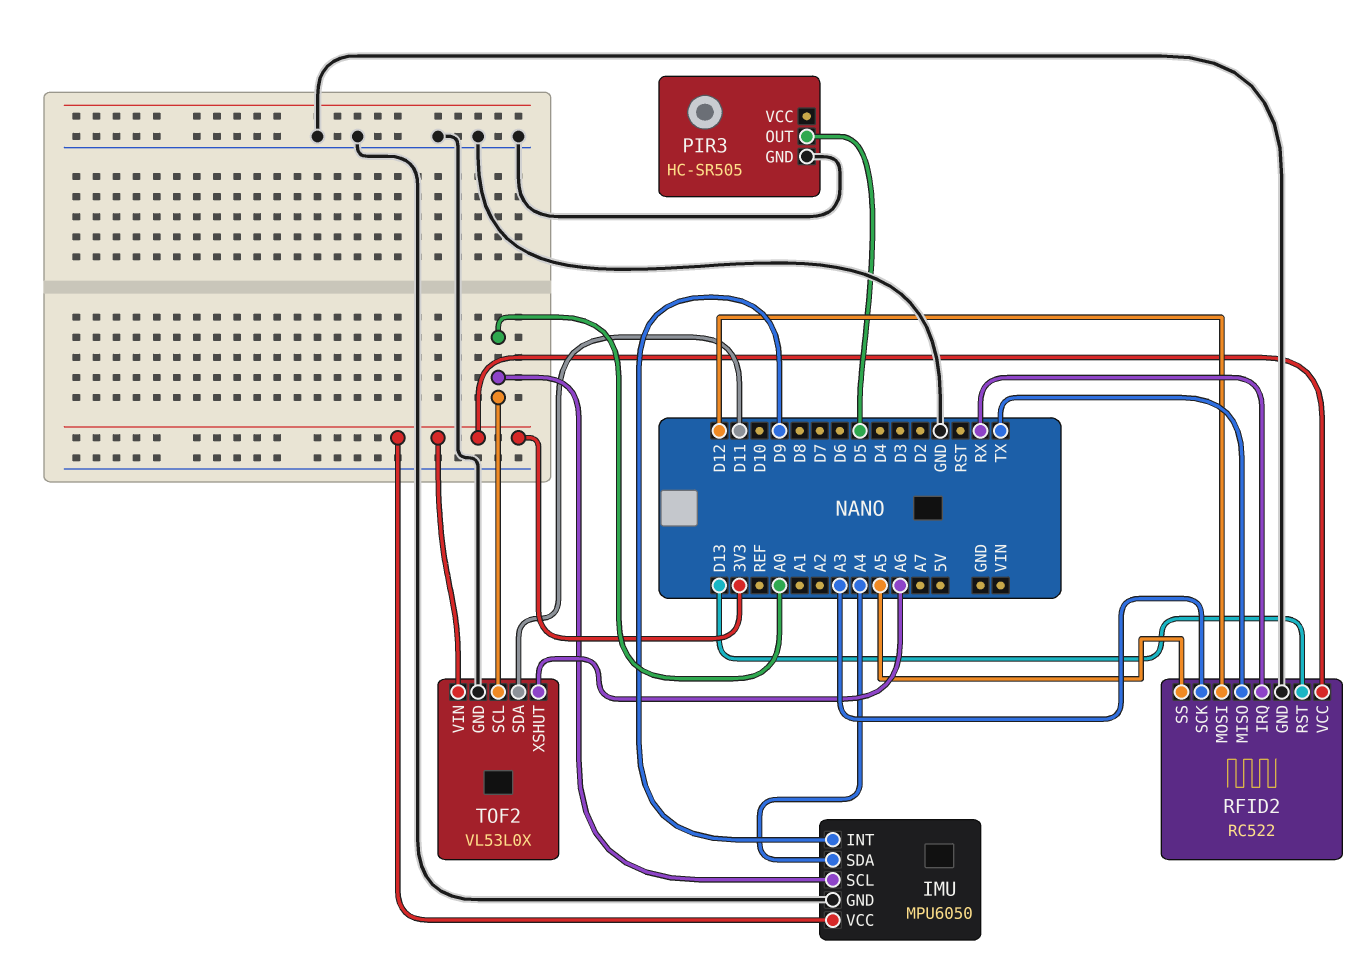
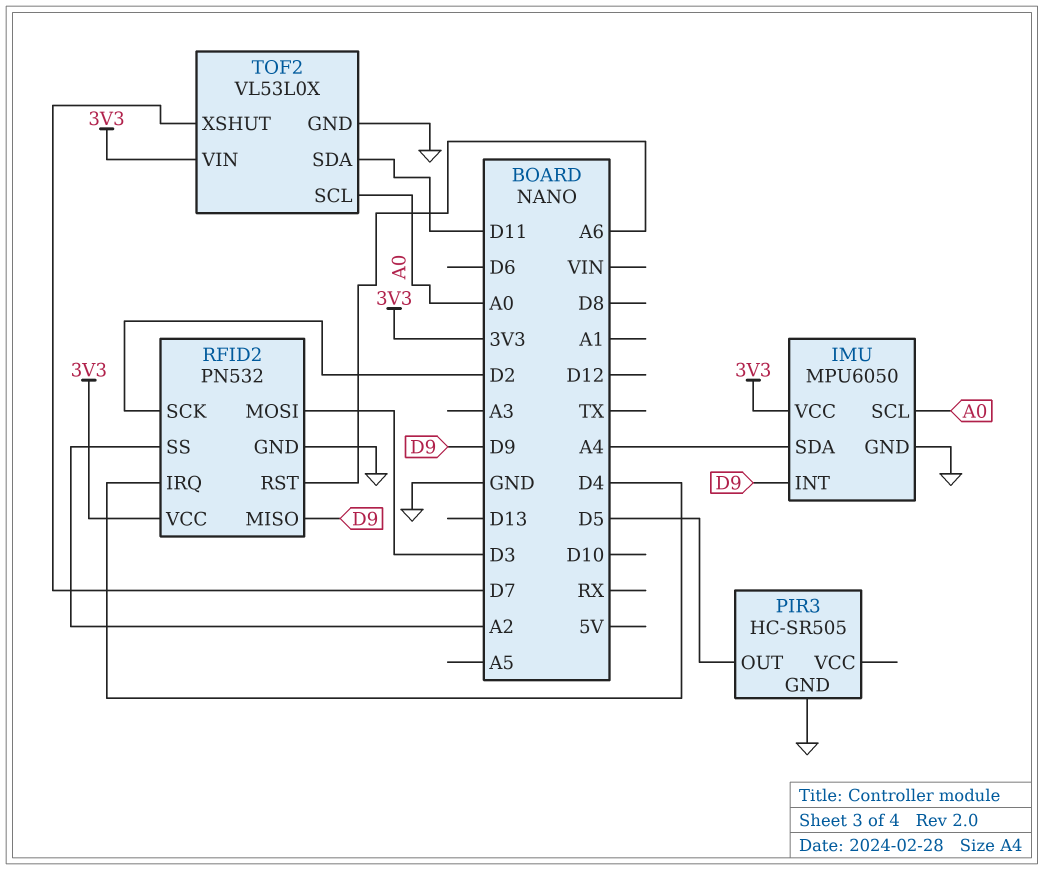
RFID2: RC522 -> PN532
RFID2 pin IRQ: RX -> D4
RFID2 pin MISO: TX -> D9
RFID2 pin MOSI: D12 -> D3
RFID2 pin RST: D13 -> A6
RFID2 pin SCK: A3 -> D2
RFID2 pin SS: A5 -> A2
TOF2 pin XSHUT: A6 -> D7

